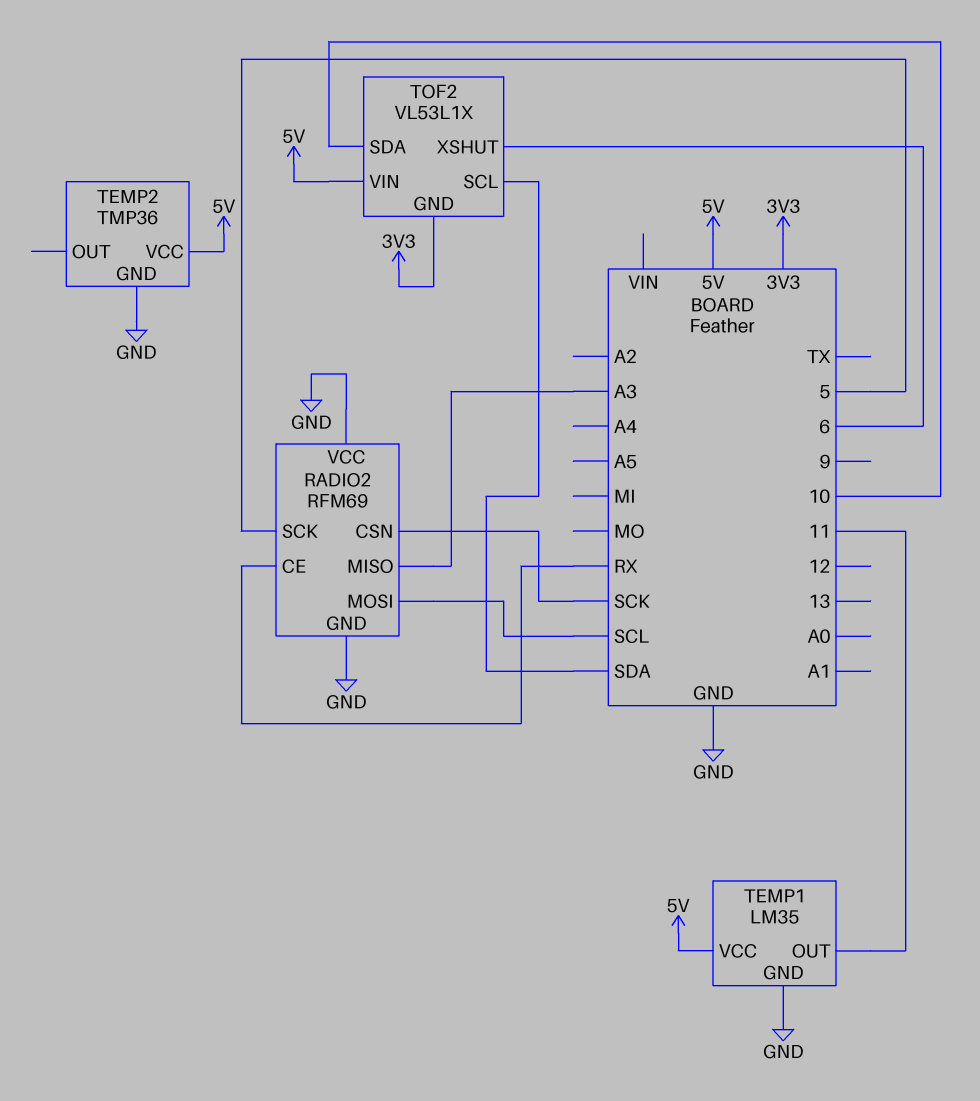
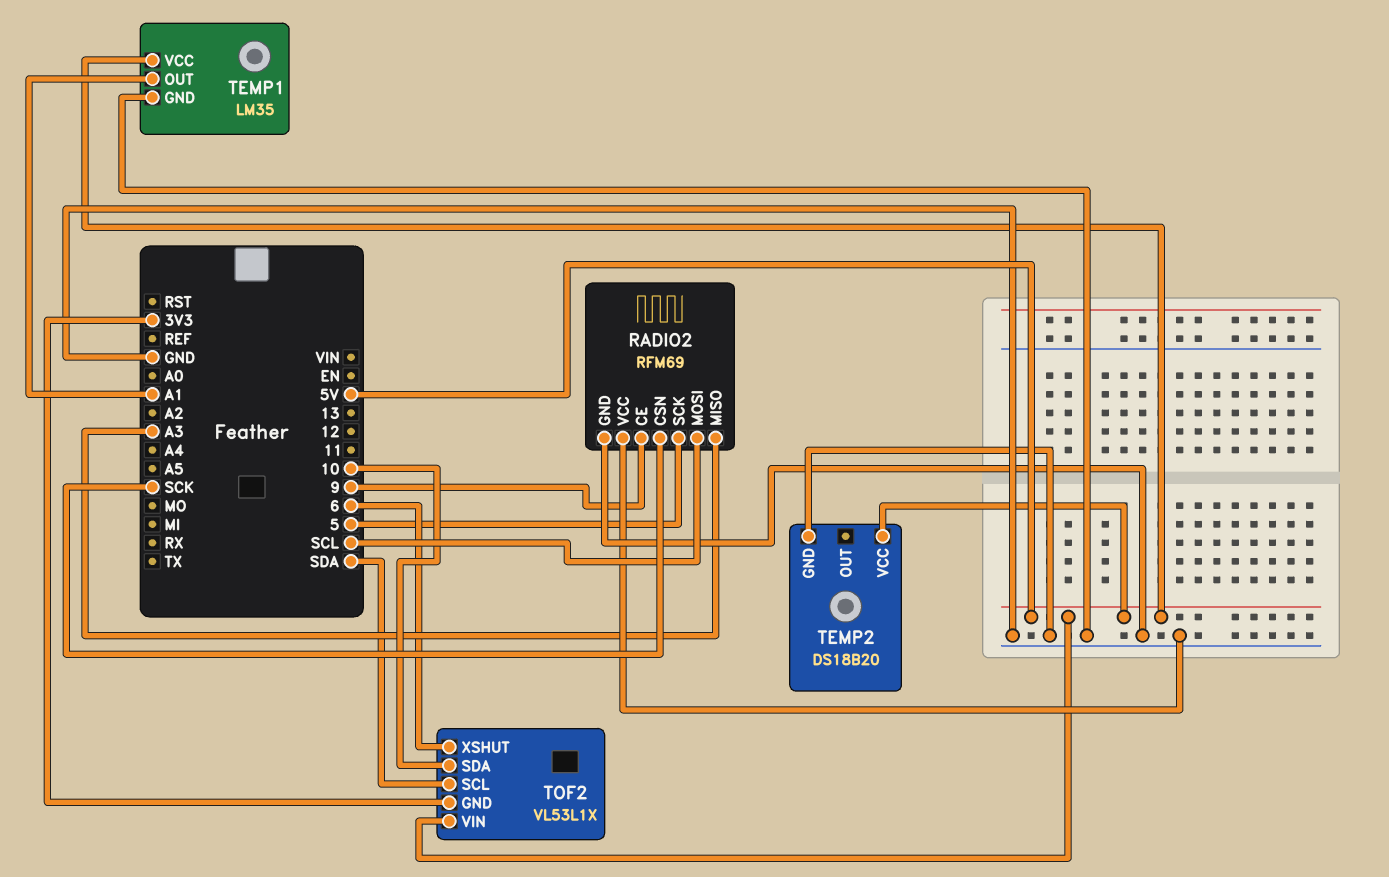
RADIO2 pin CE: RX -> 9
TEMP1 pin OUT: 11 -> A1
TEMP2: TMP36 -> DS18B20

